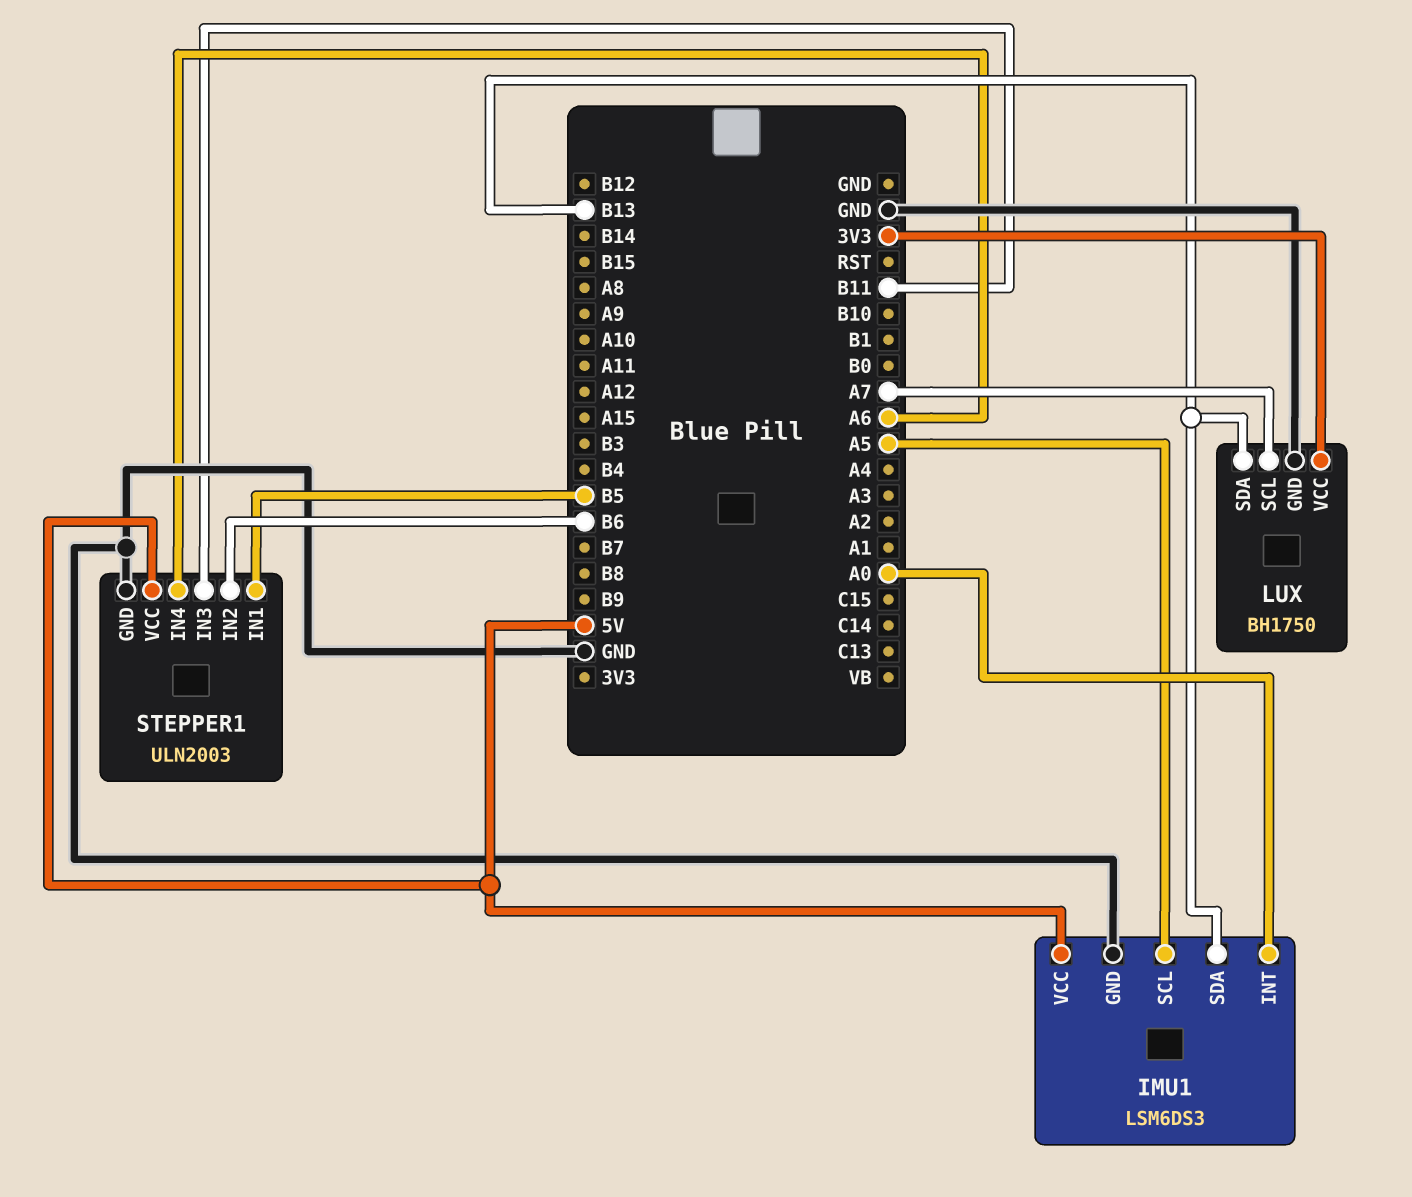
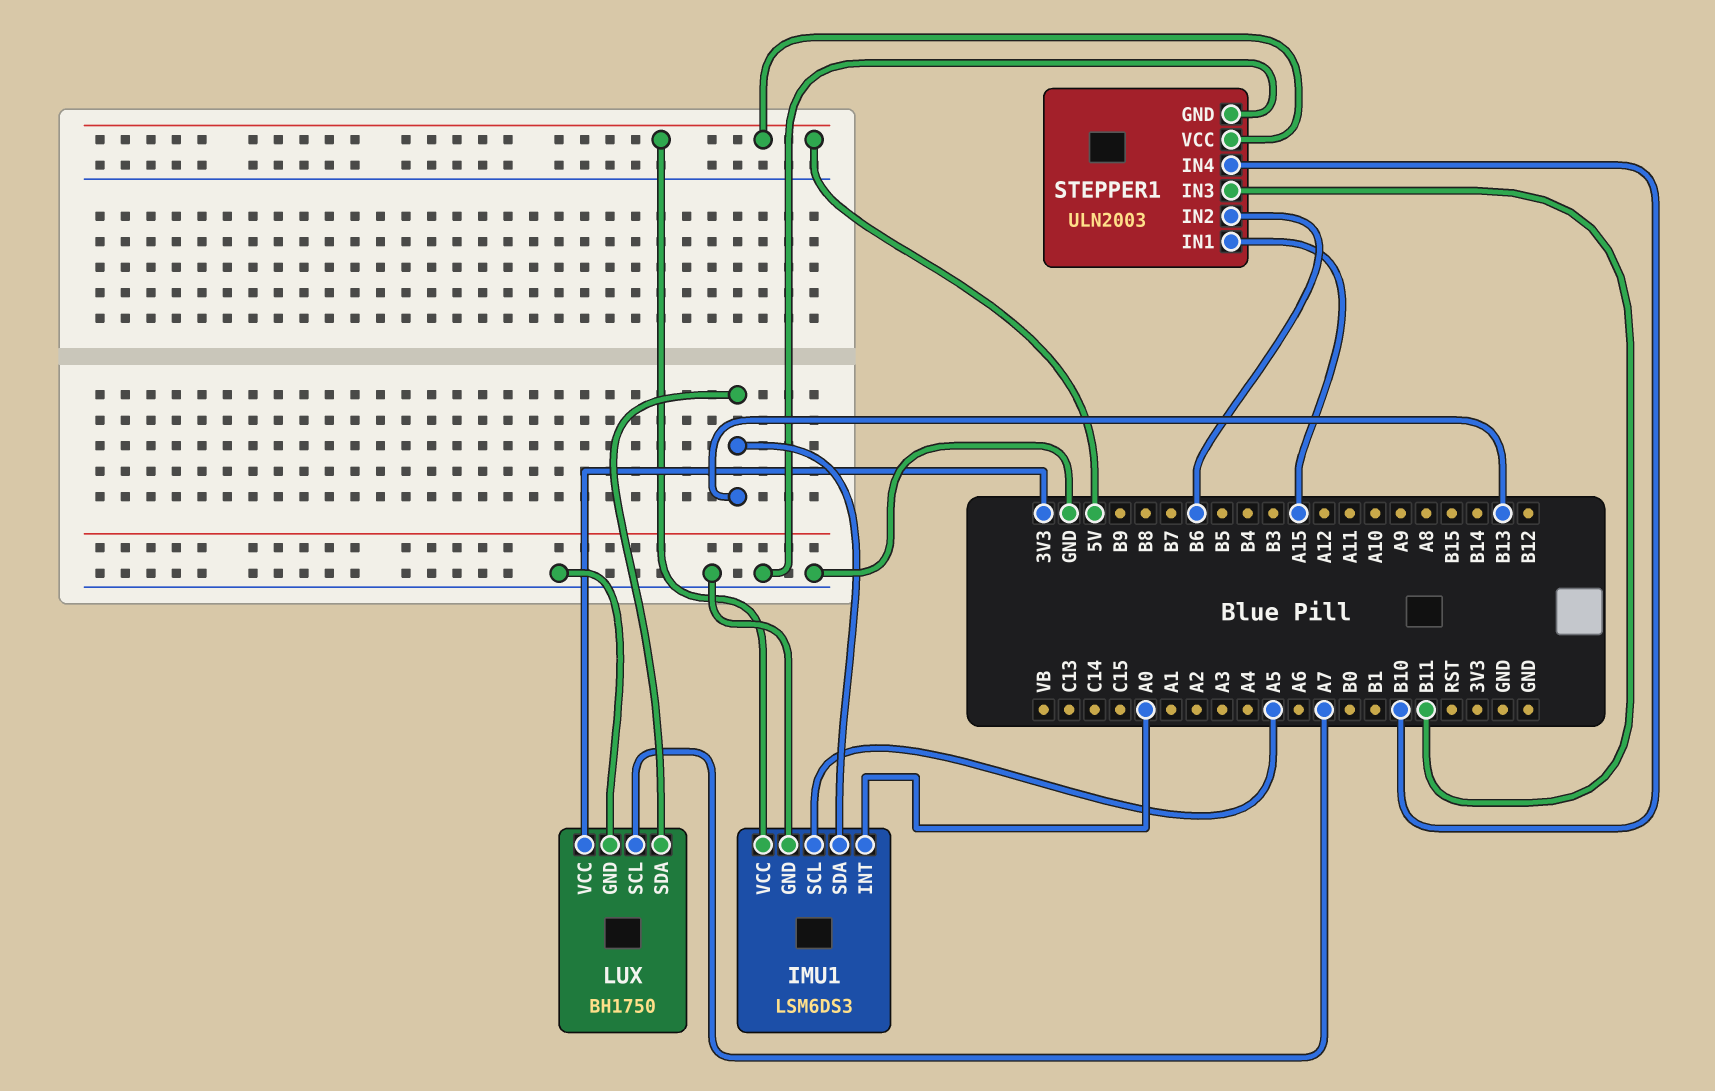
STEPPER1 pin IN1: B5 -> A15
STEPPER1 pin IN4: A6 -> B10

